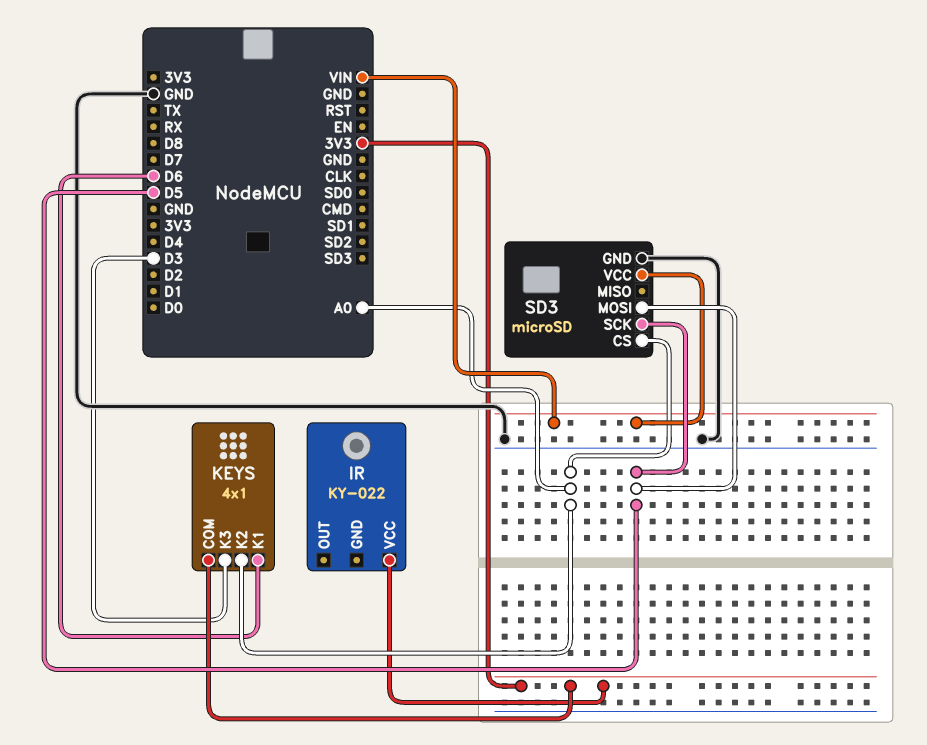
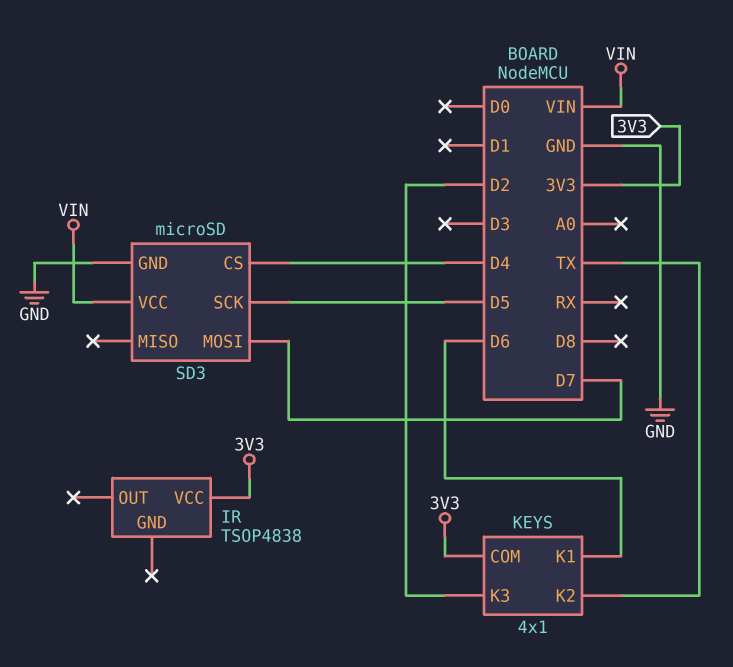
IR: KY-022 -> TSOP4838
KEYS pin K2: A0 -> TX
KEYS pin K3: D3 -> D2
SD3 pin CS: A0 -> D4
SD3 pin MOSI: D5 -> D7

